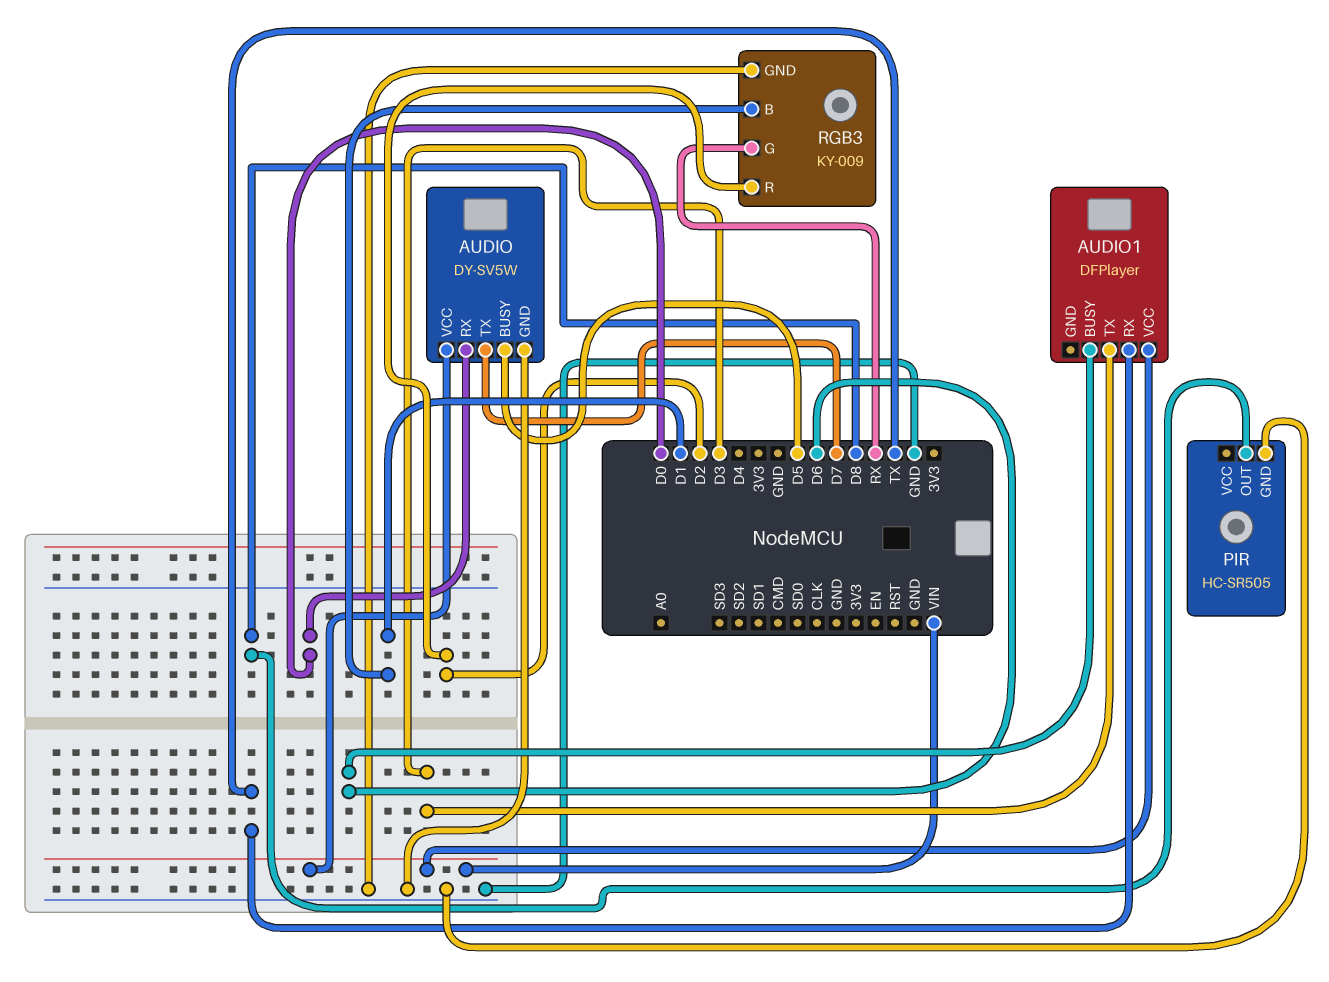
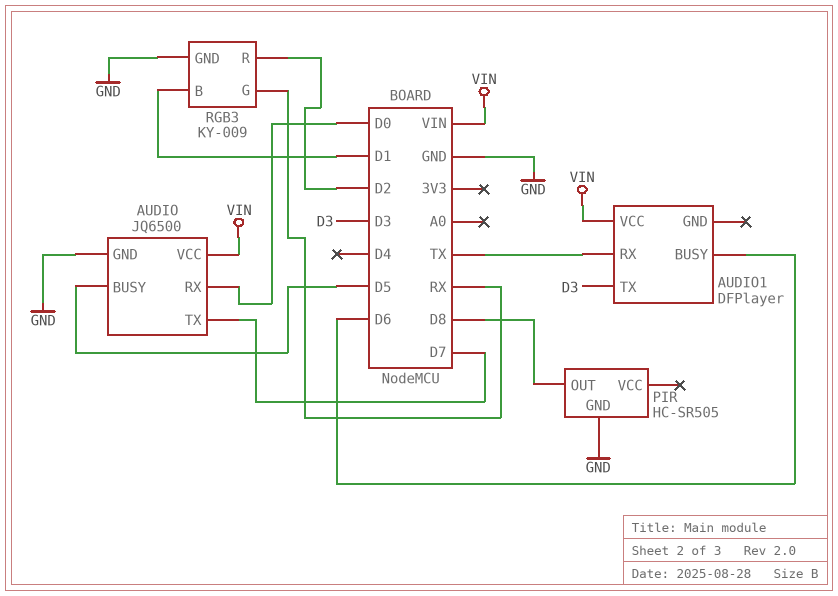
AUDIO: DY-SV5W -> JQ6500

